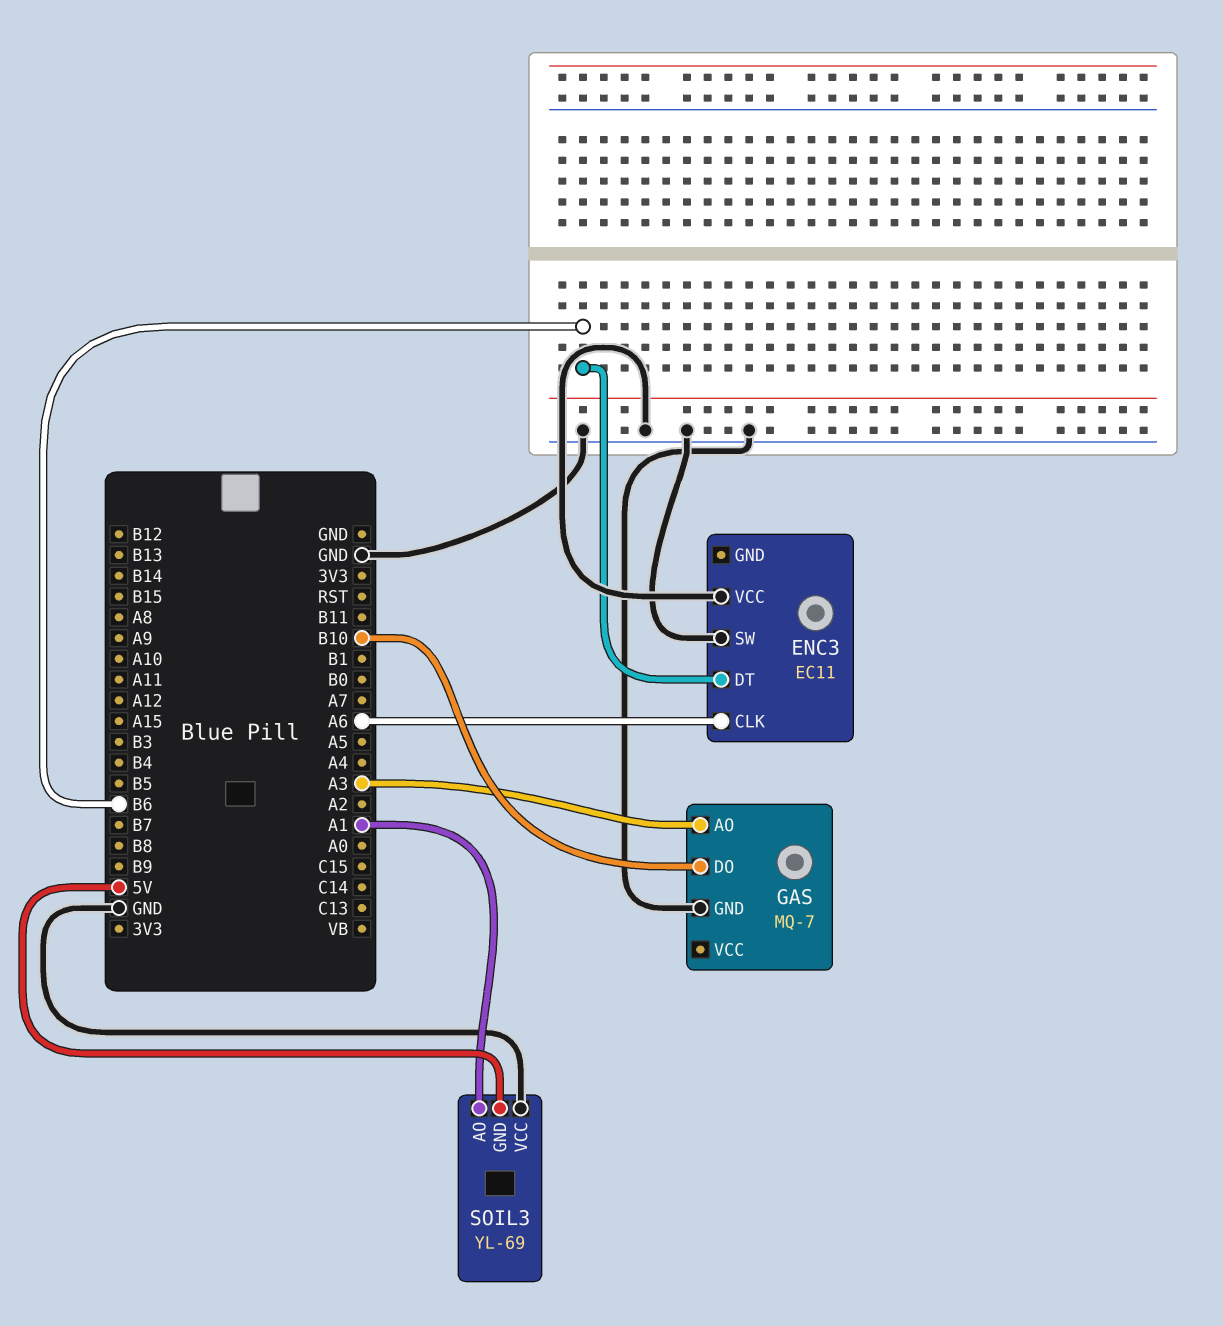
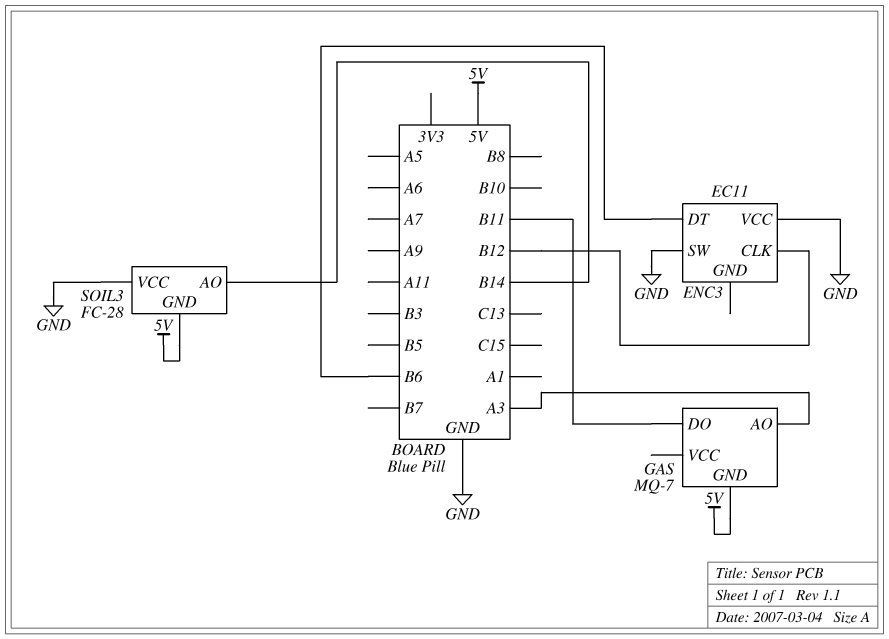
ENC3 pin CLK: A6 -> B12
GAS pin DO: B10 -> B11
GAS pin GND: GND -> 5V
SOIL3: YL-69 -> FC-28
SOIL3 pin AO: A1 -> B14

